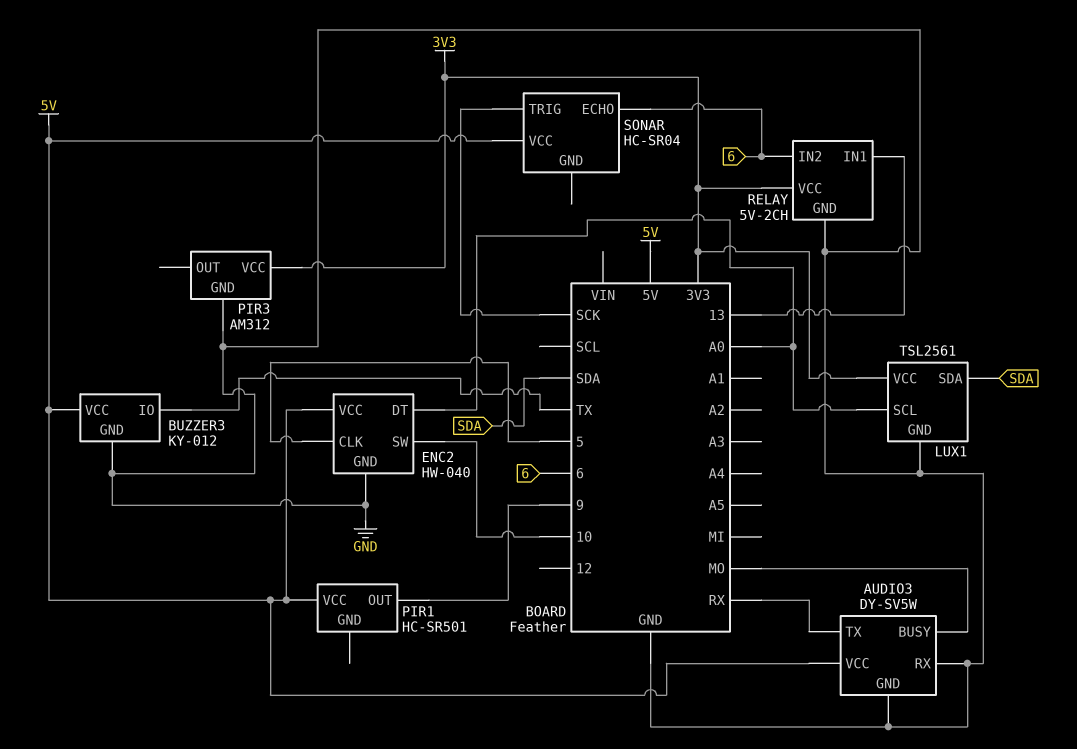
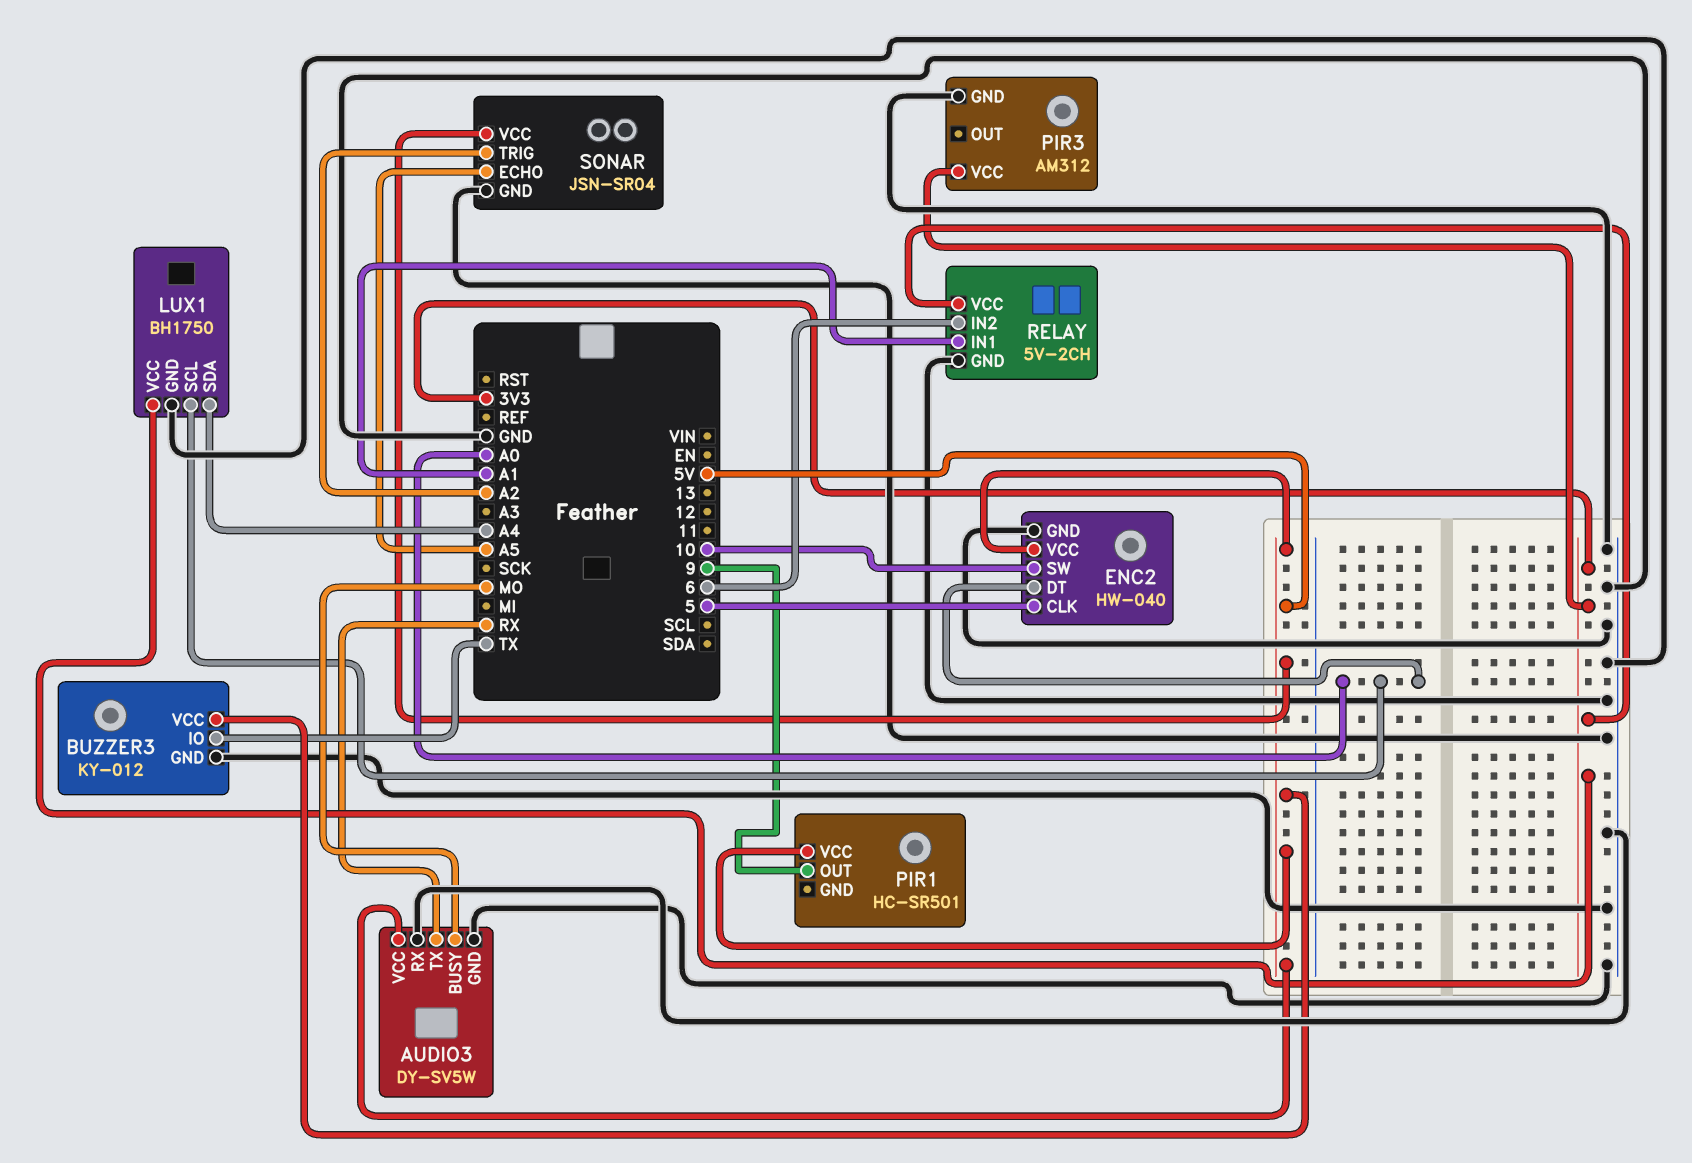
LUX1: TSL2561 -> BH1750
LUX1 pin SDA: SDA -> A4
RELAY pin IN1: 13 -> A1
SONAR: HC-SR04 -> JSN-SR04
SONAR pin ECHO: 6 -> A5
SONAR pin GND: none -> GND
SONAR pin TRIG: SCK -> A2

